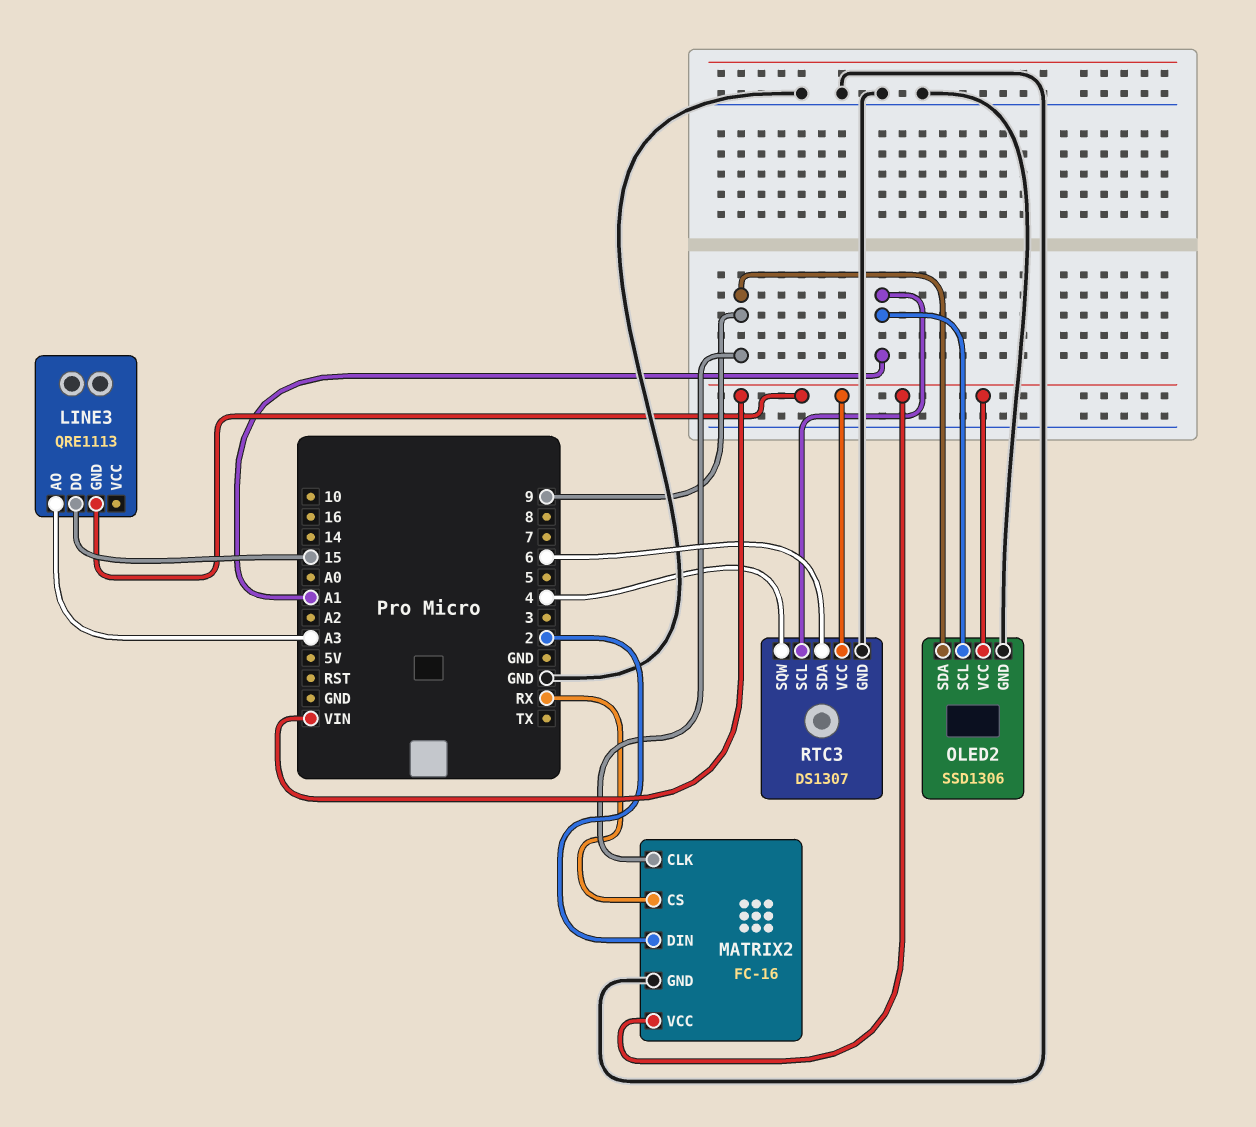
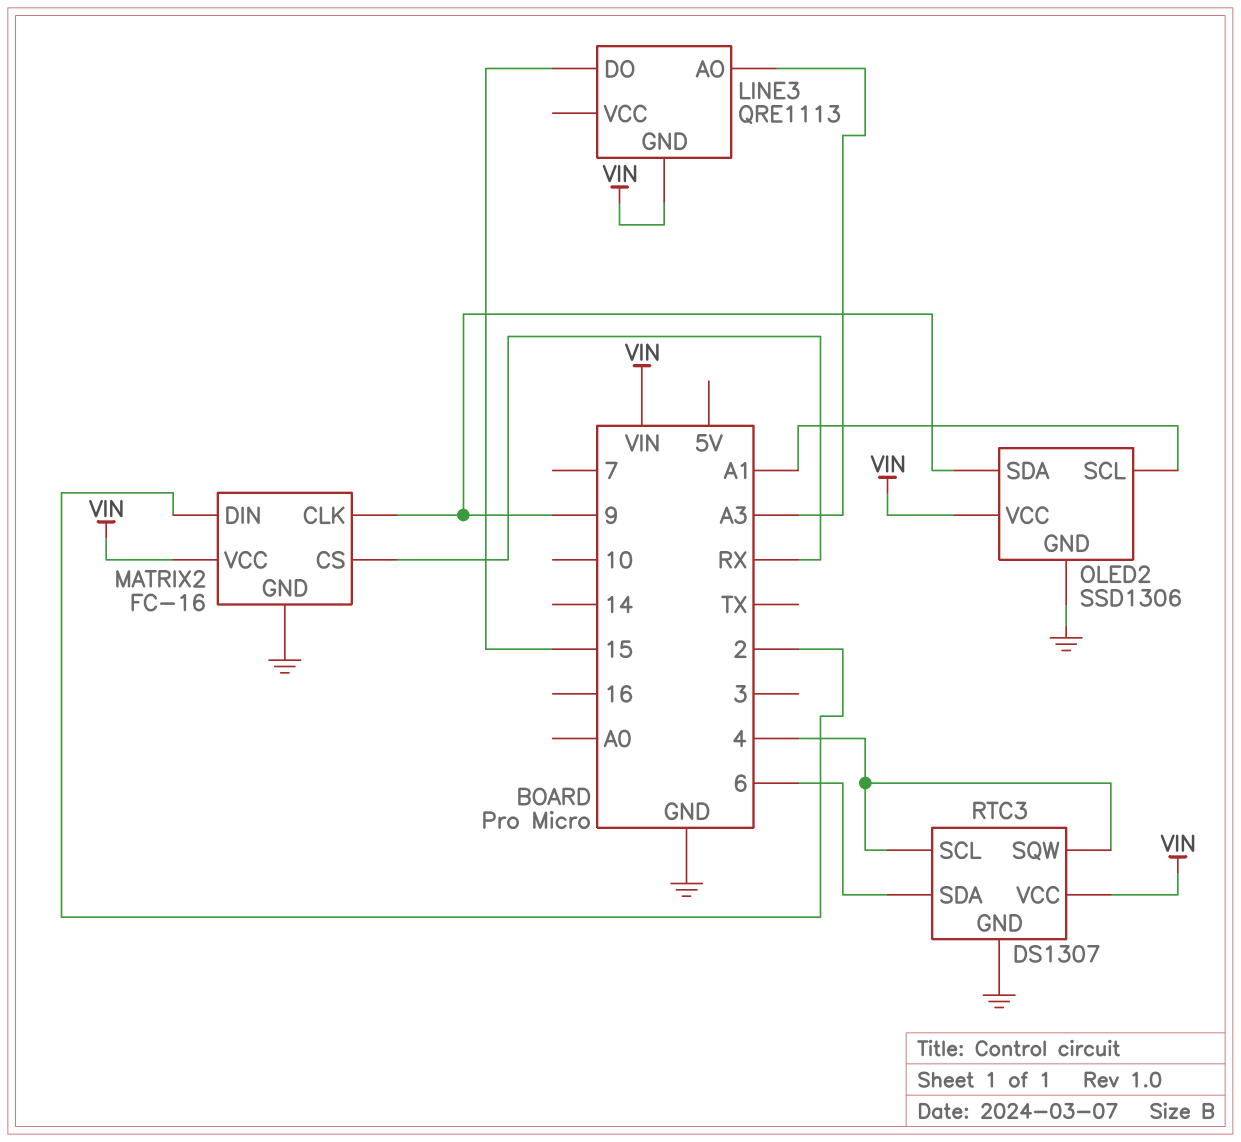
RTC3 pin SCL: A1 -> 4

